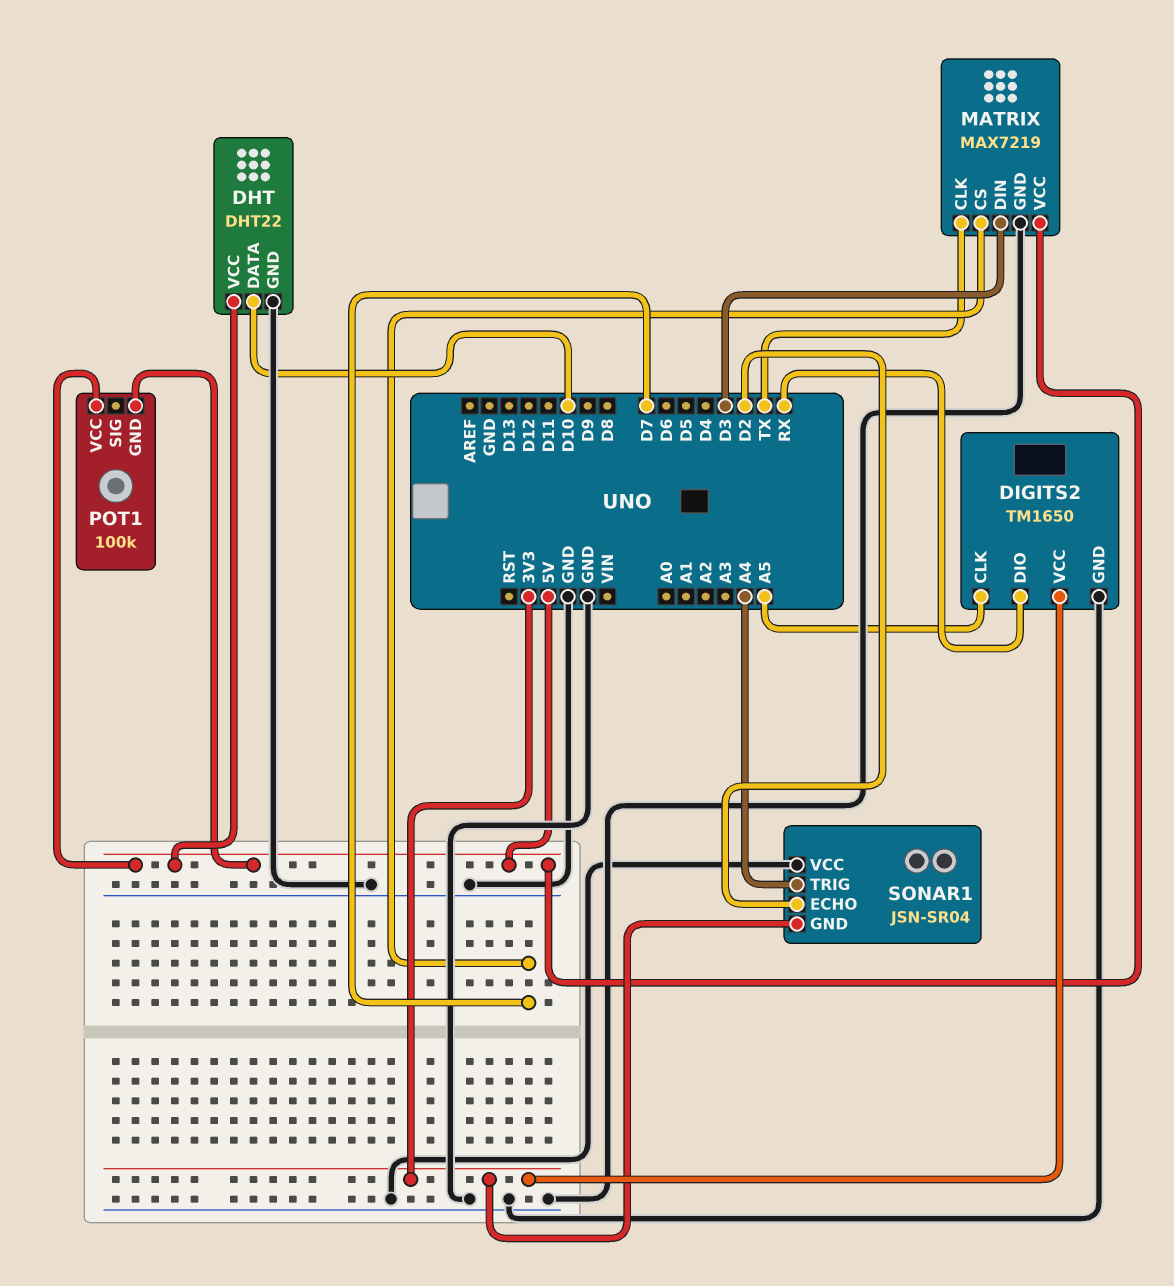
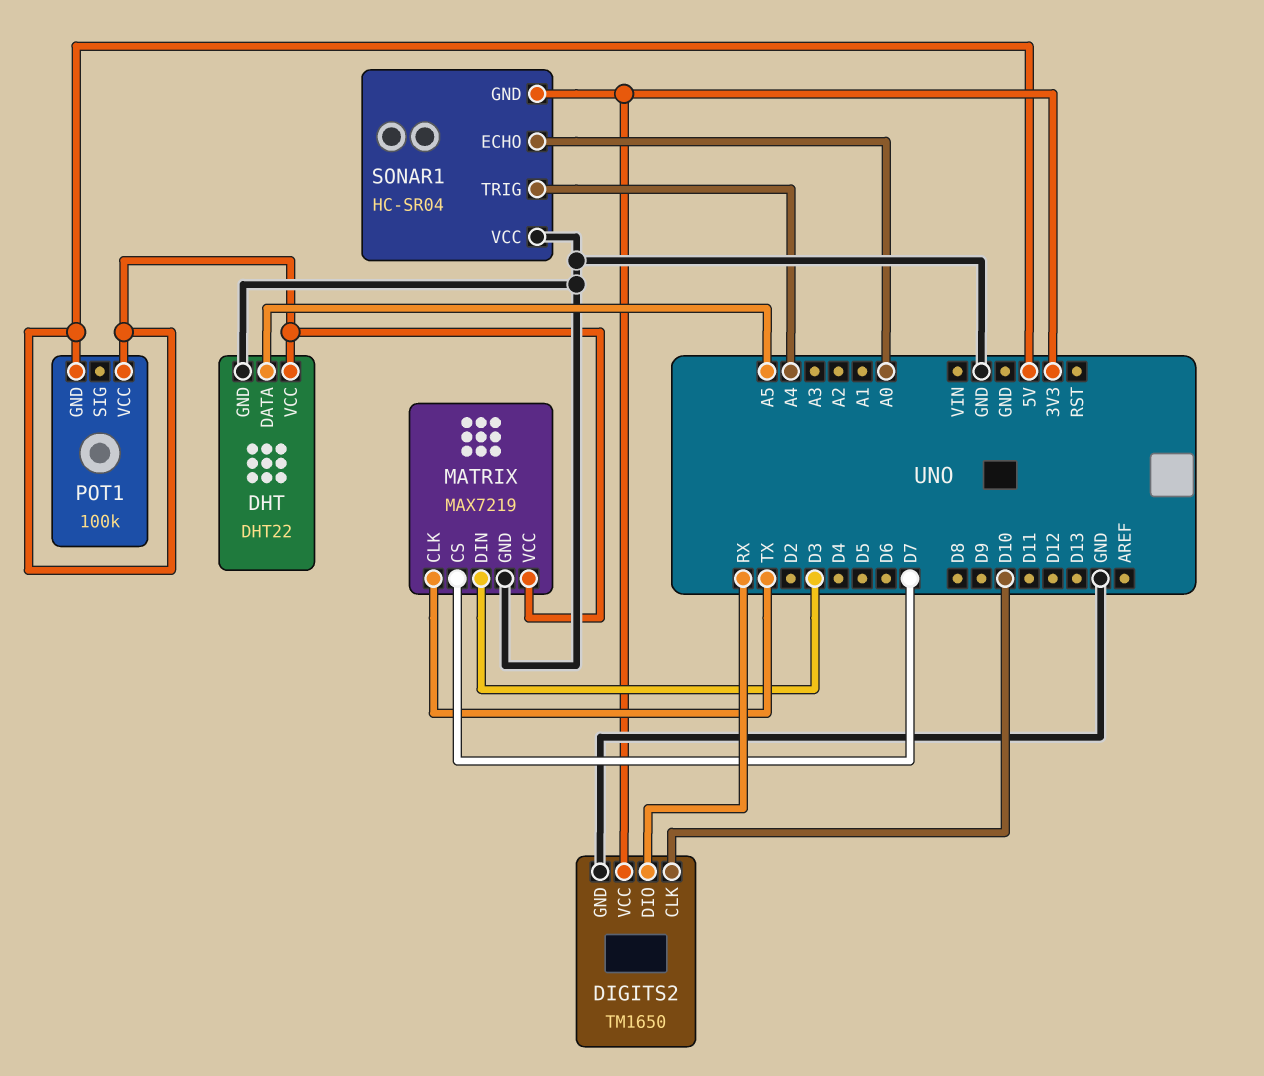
DHT pin DATA: D10 -> A5
DIGITS2 pin CLK: A5 -> D10
SONAR1: JSN-SR04 -> HC-SR04
SONAR1 pin ECHO: D2 -> A0

